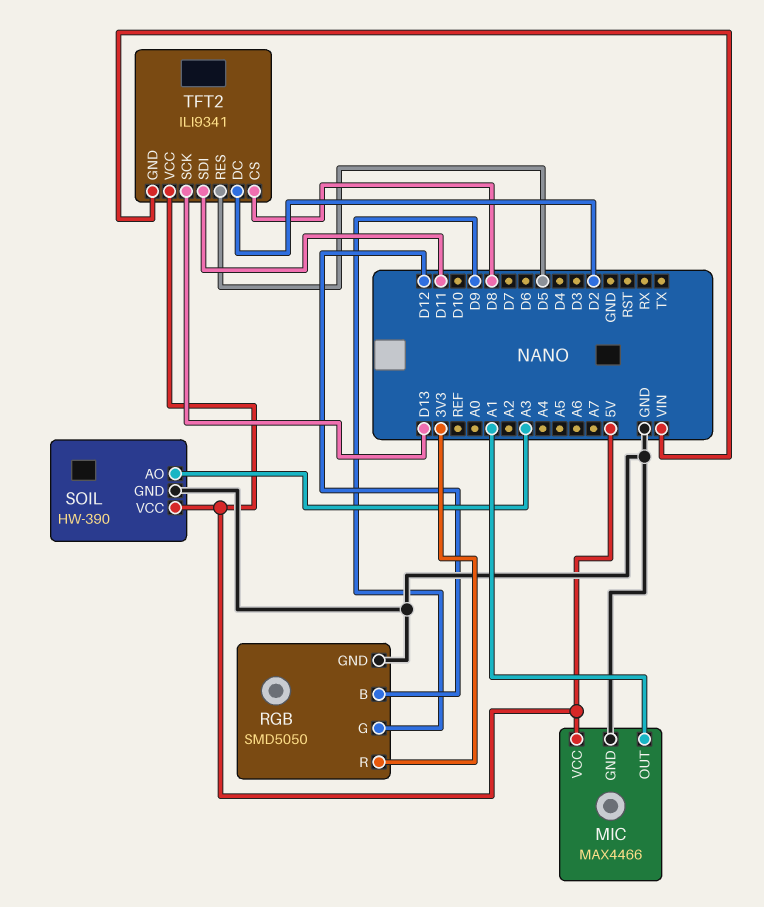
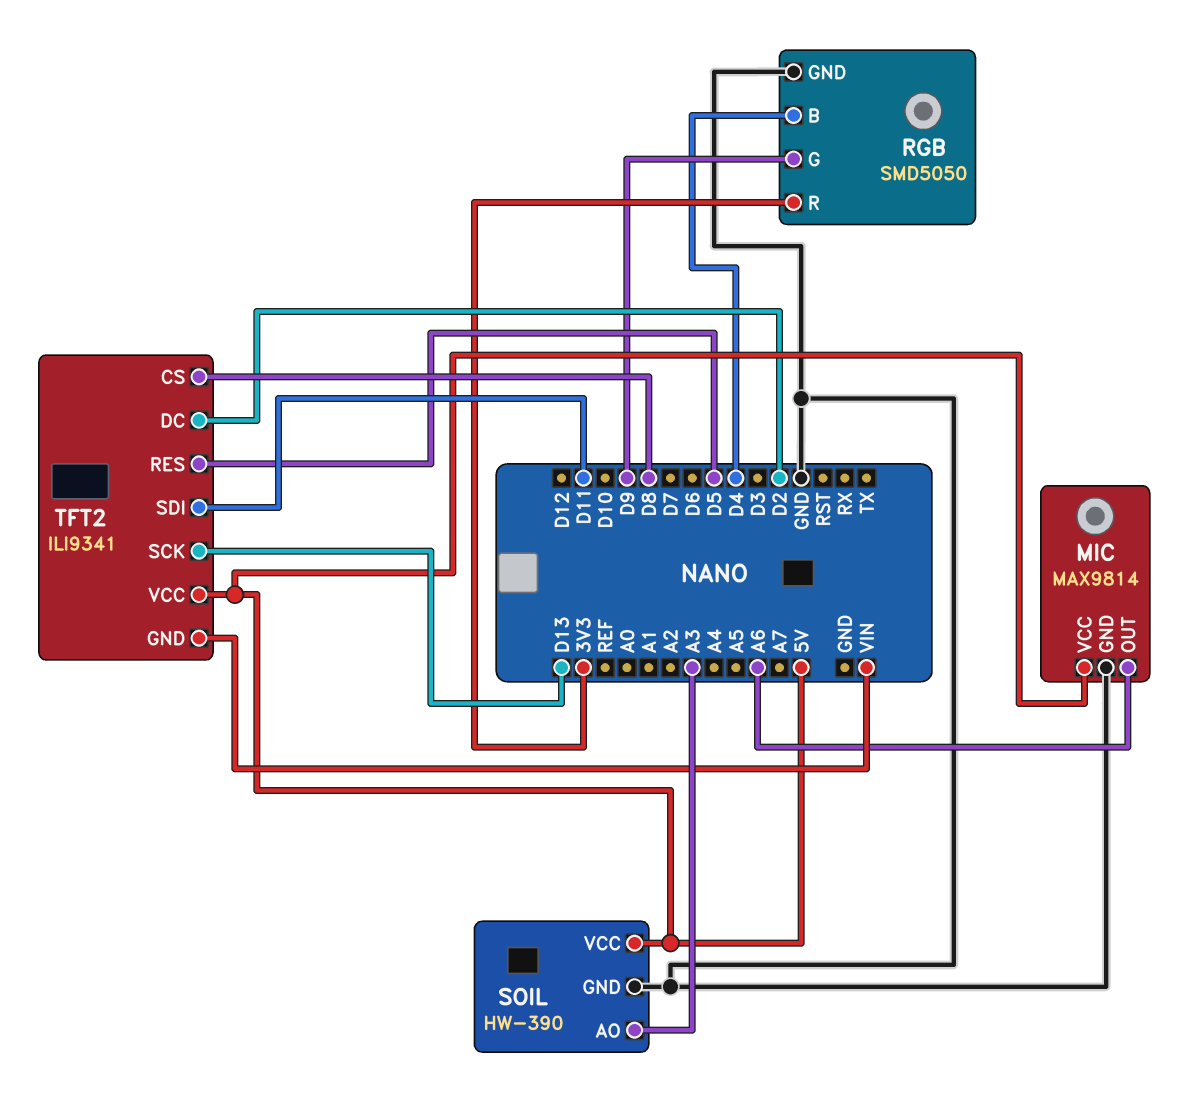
MIC: MAX4466 -> MAX9814
MIC pin OUT: A1 -> A6
RGB pin B: D12 -> D4

